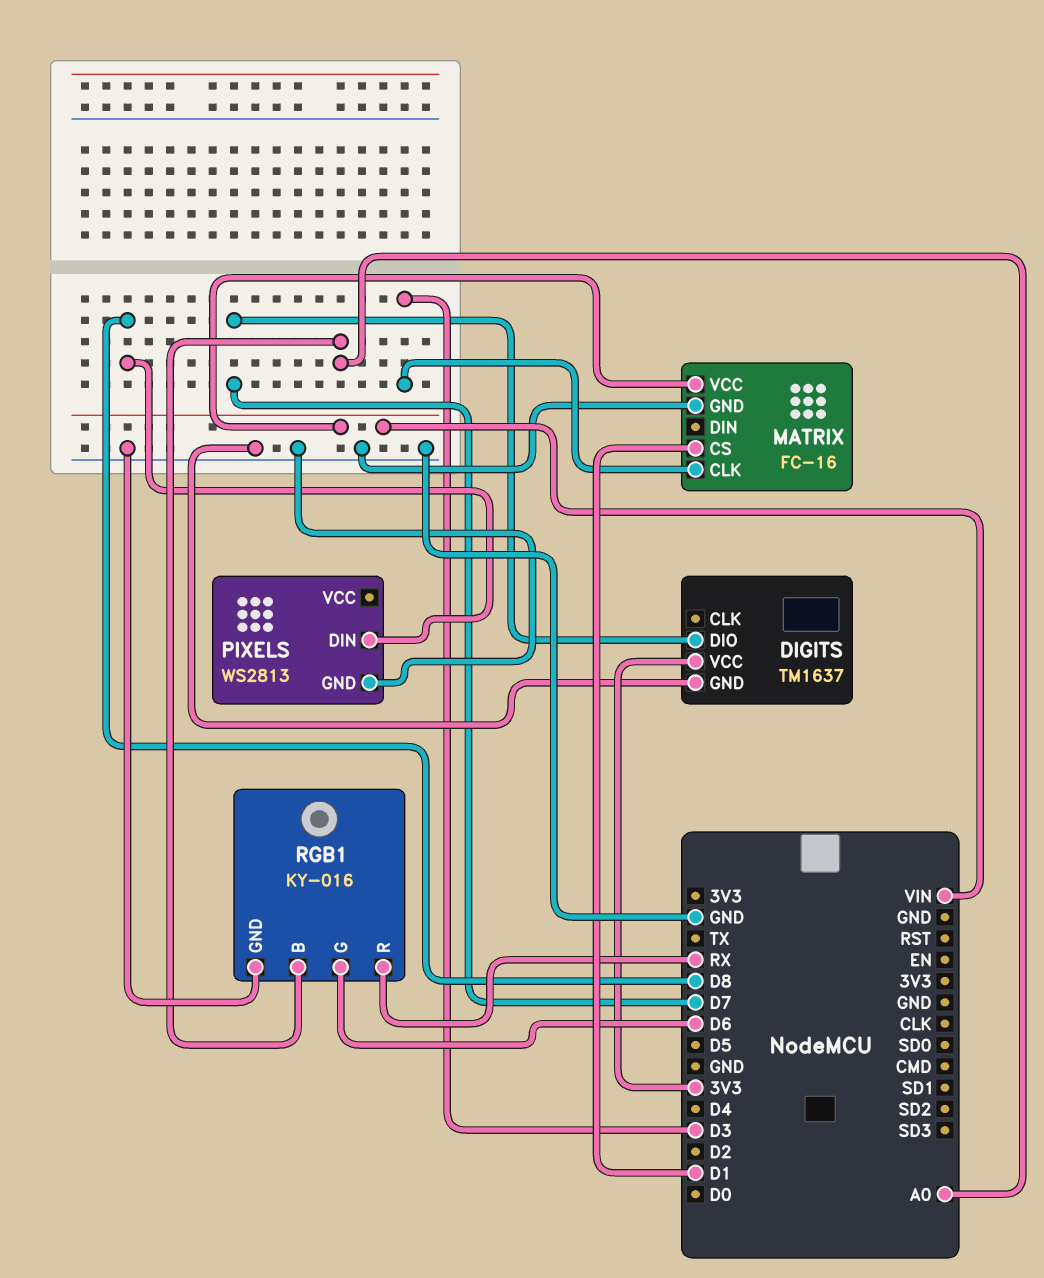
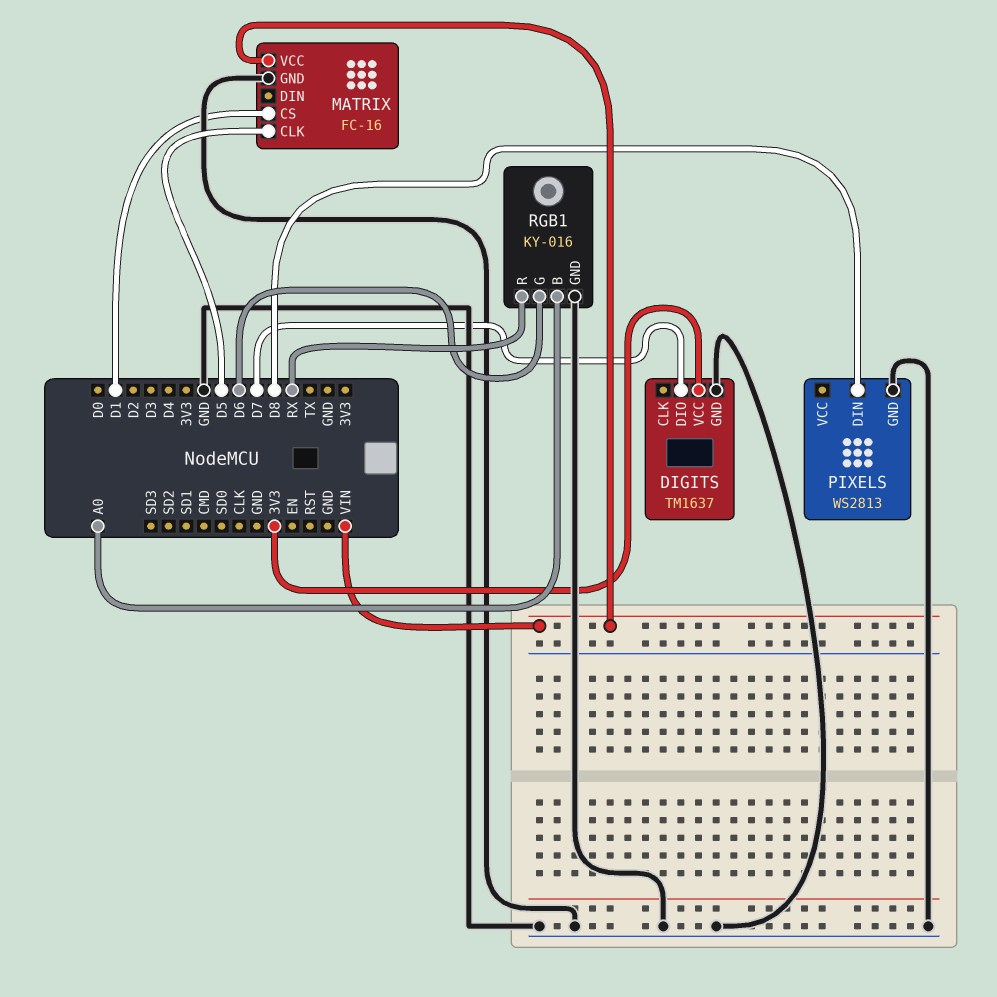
MATRIX pin CLK: D3 -> D5

